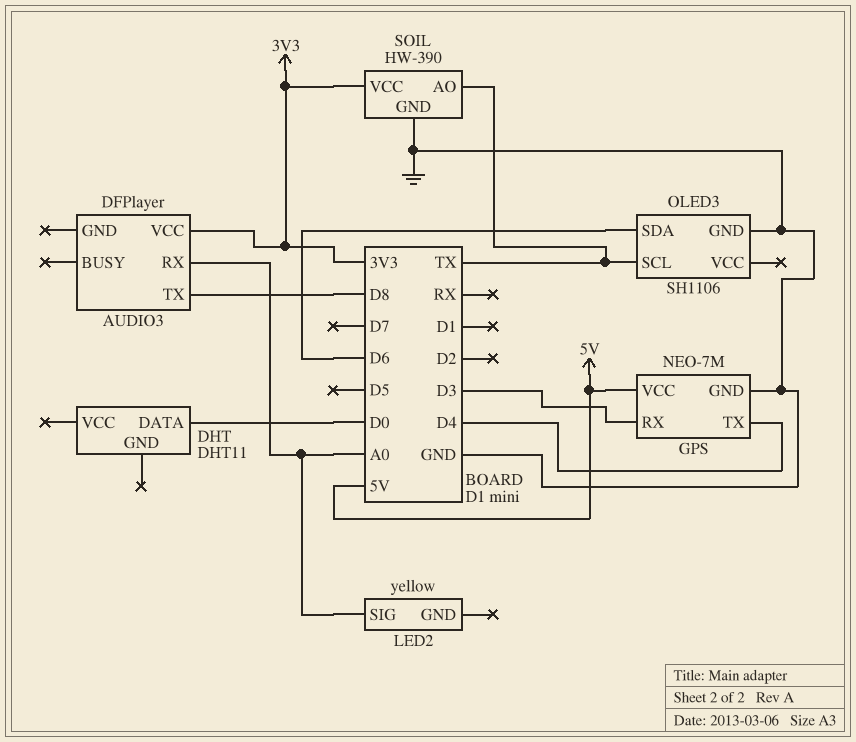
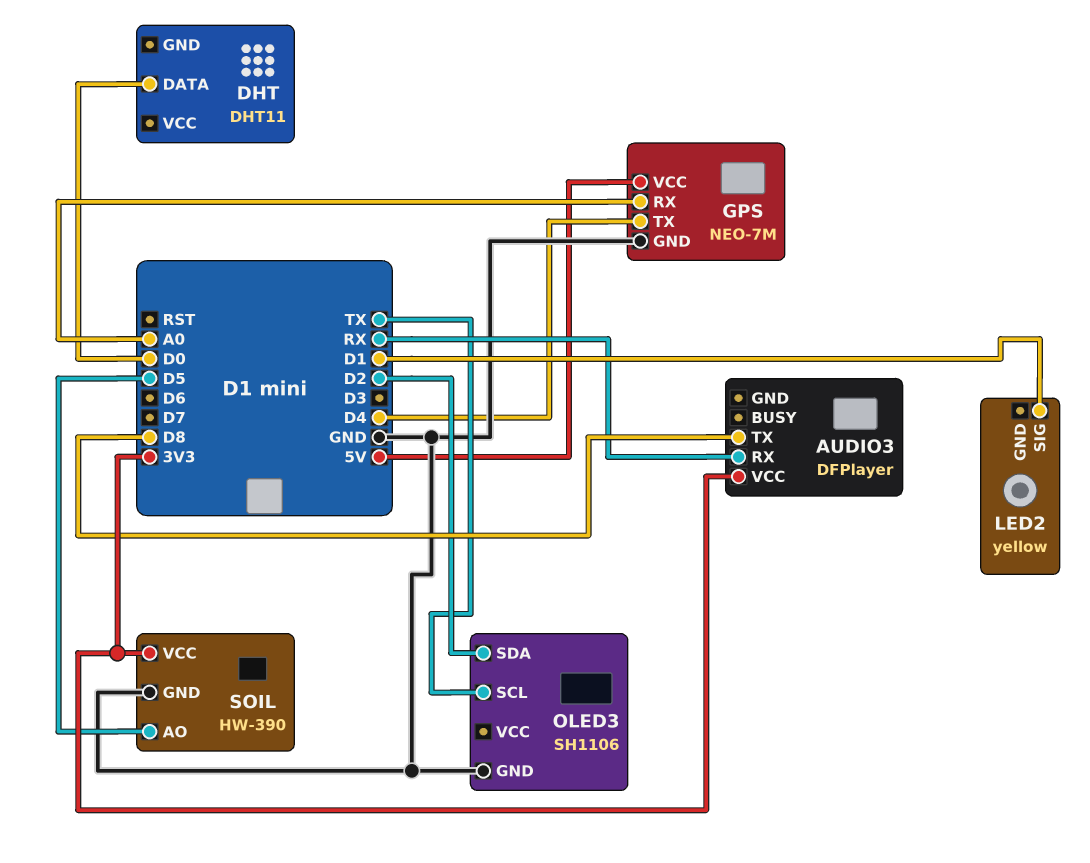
AUDIO3 pin RX: A0 -> RX
GPS pin RX: D3 -> A0
LED2 pin SIG: A0 -> D1
OLED3 pin SDA: D6 -> D2
SOIL pin AO: TX -> D5

